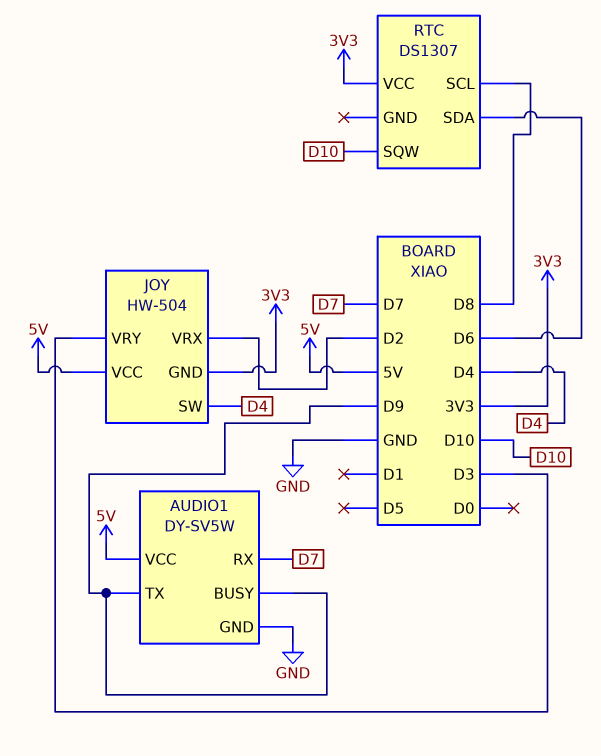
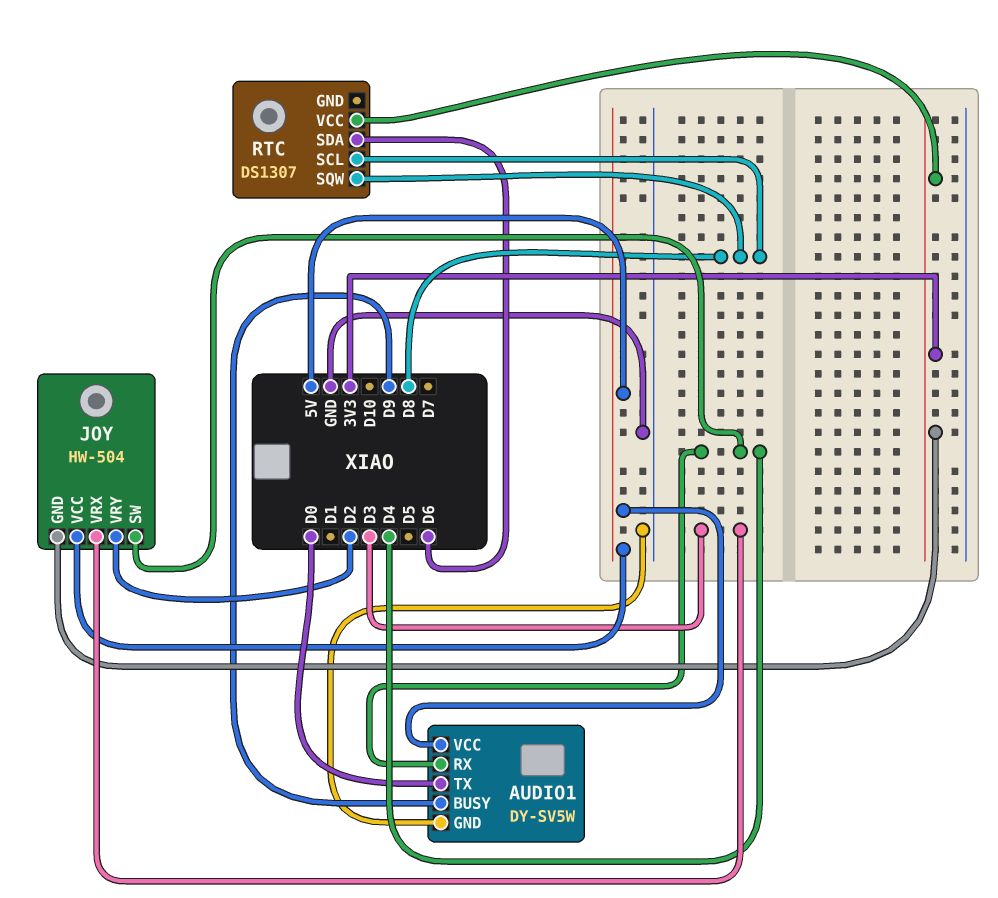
AUDIO1 pin RX: D7 -> D4
AUDIO1 pin TX: D9 -> D0
JOY pin VRX: D2 -> D3
JOY pin VRY: D3 -> D2
RTC pin SQW: D10 -> D8

